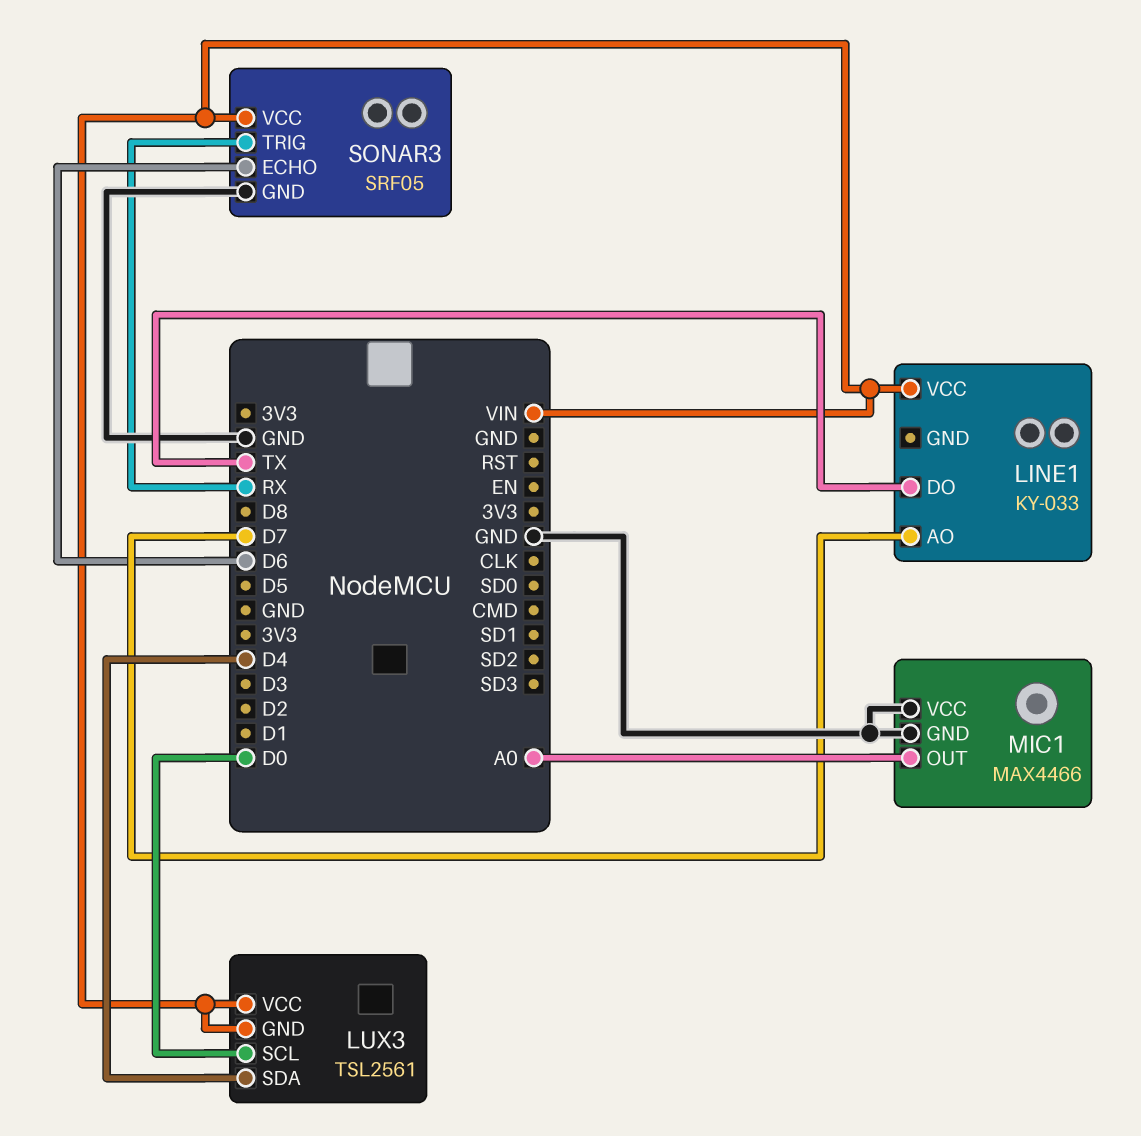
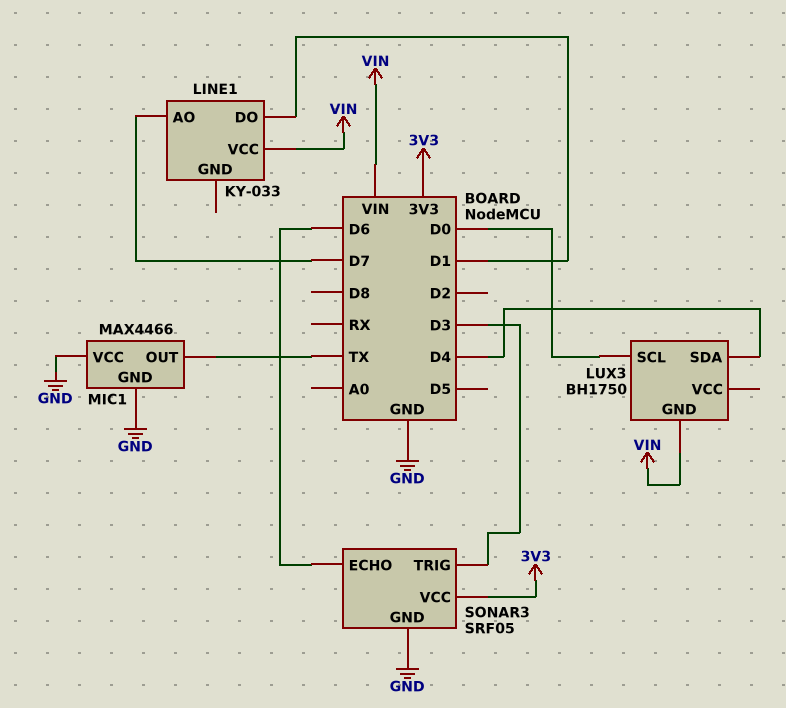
LINE1 pin DO: TX -> D1
LUX3: TSL2561 -> BH1750
LUX3 pin VCC: VIN -> none
MIC1 pin OUT: A0 -> TX
SONAR3 pin TRIG: RX -> D3
SONAR3 pin VCC: VIN -> 3V3

